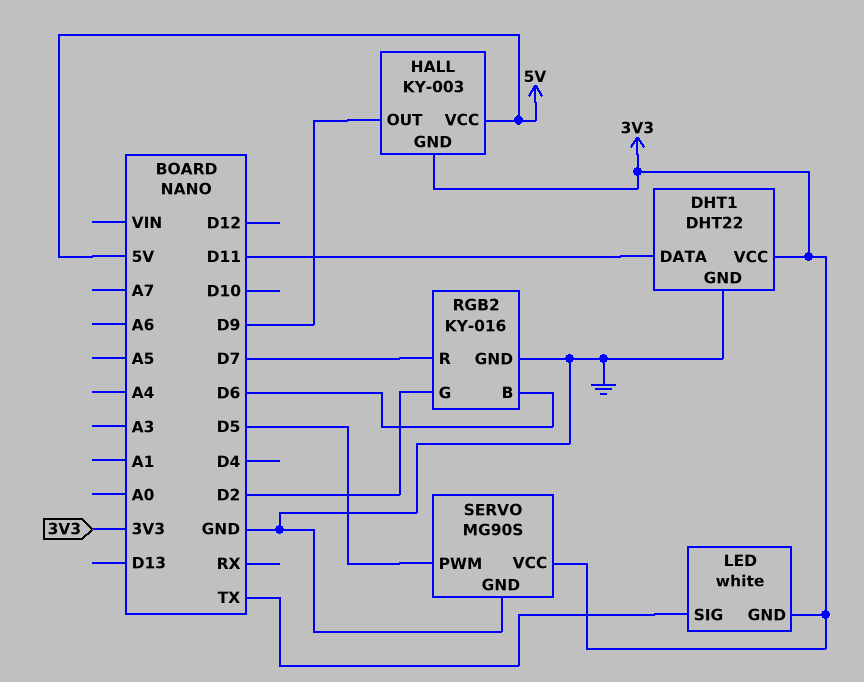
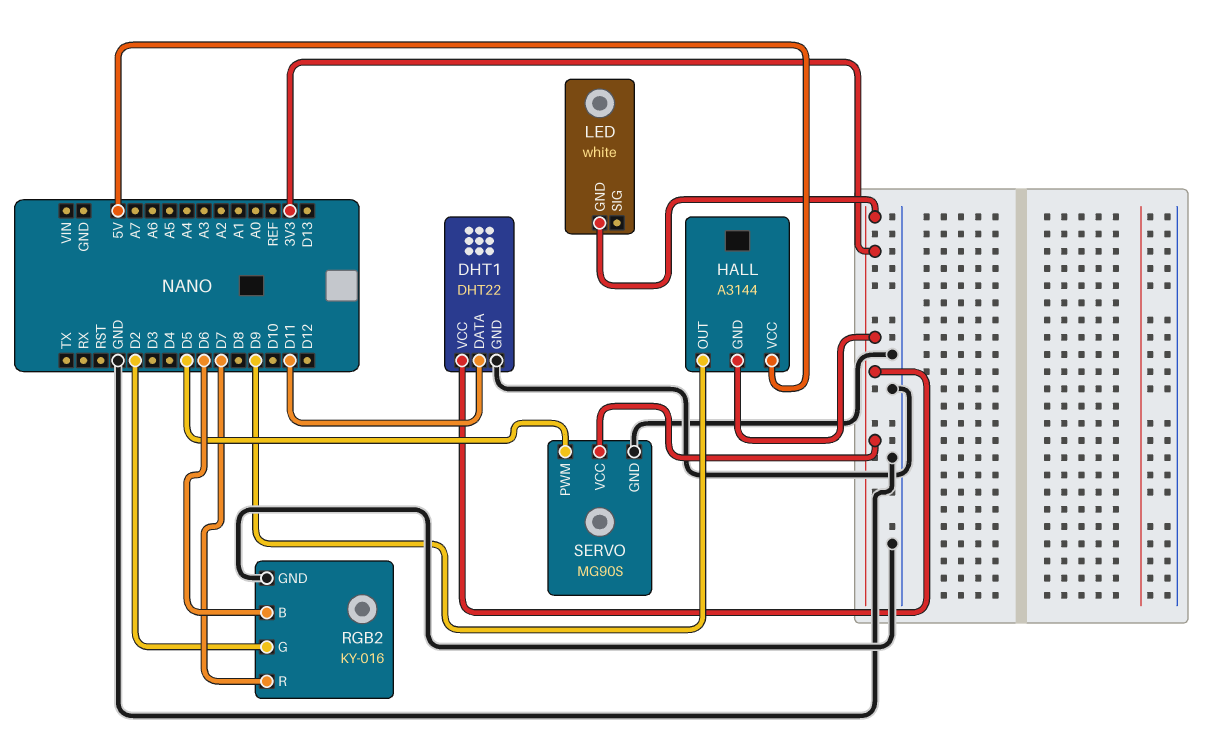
HALL: KY-003 -> A3144
LED pin SIG: TX -> none

